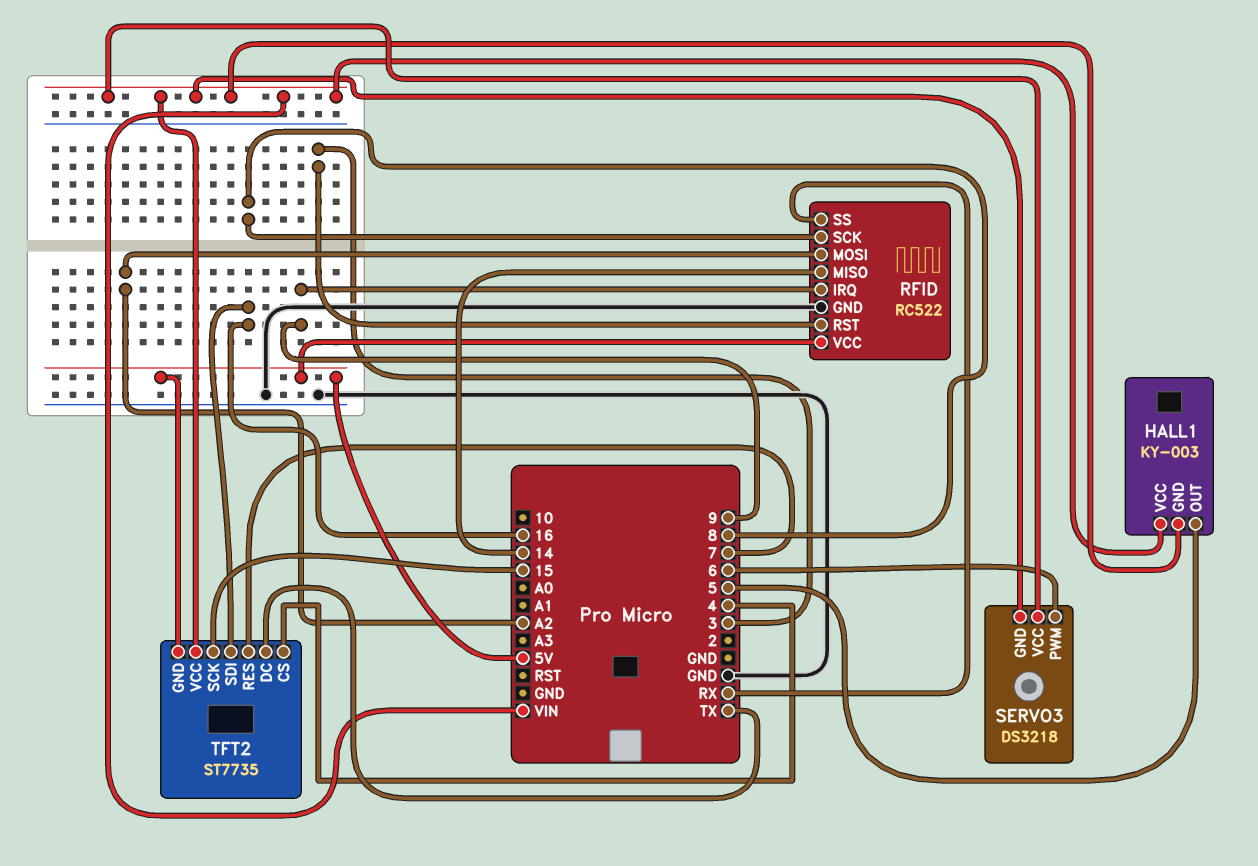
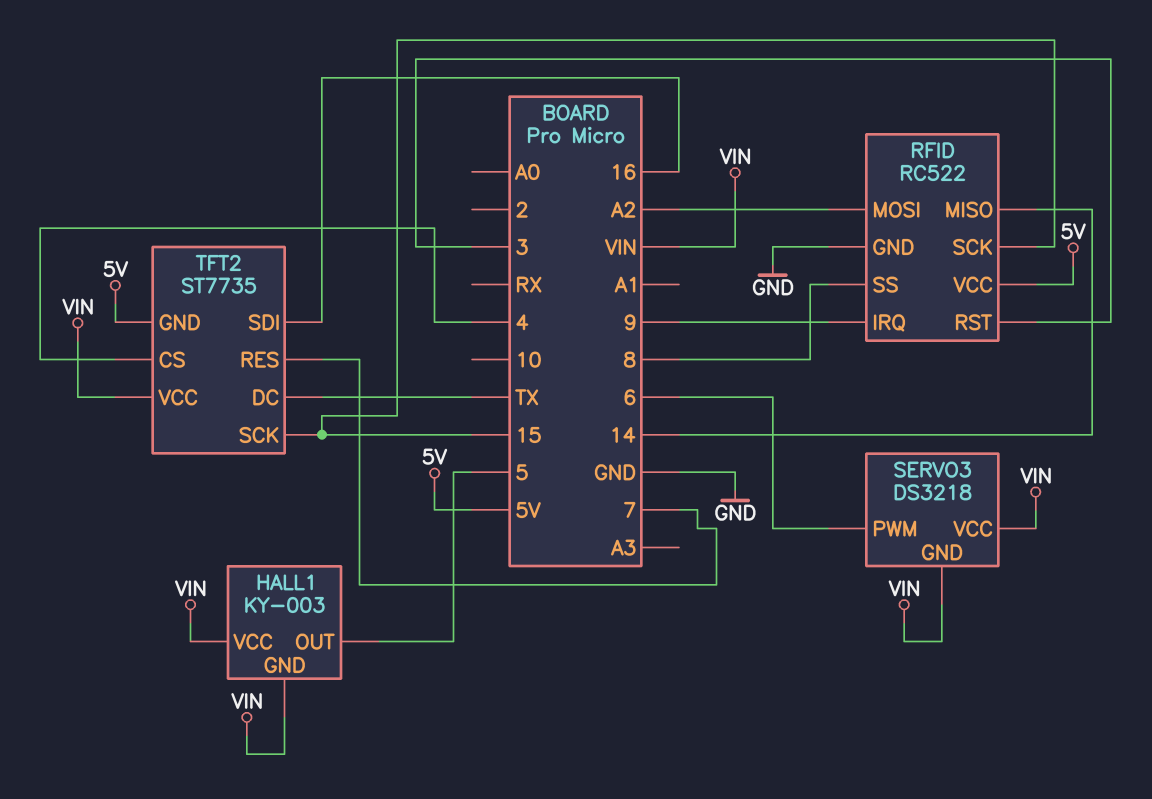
RFID pin SCK: 8 -> 15
RFID pin SS: RX -> 8

